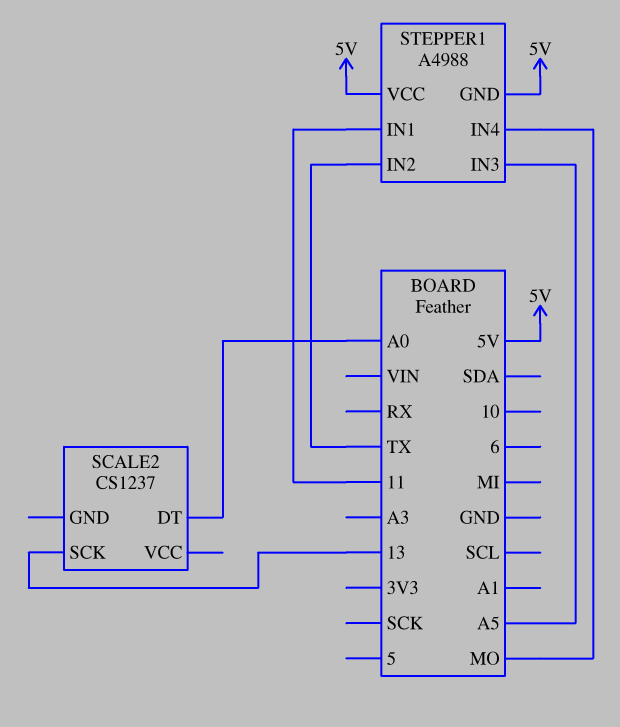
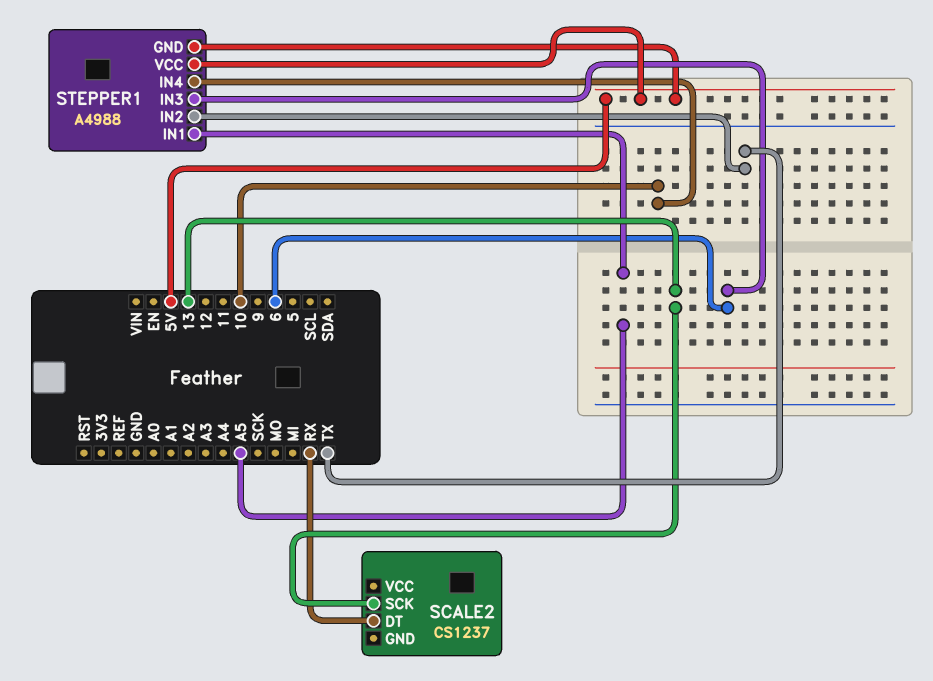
SCALE2 pin DT: A0 -> RX
STEPPER1 pin IN1: 11 -> A5
STEPPER1 pin IN3: A5 -> 6
STEPPER1 pin IN4: MO -> 10

